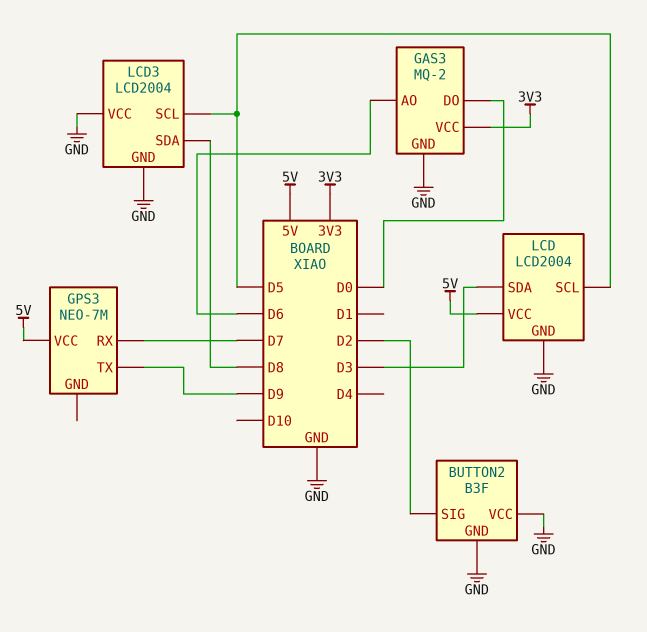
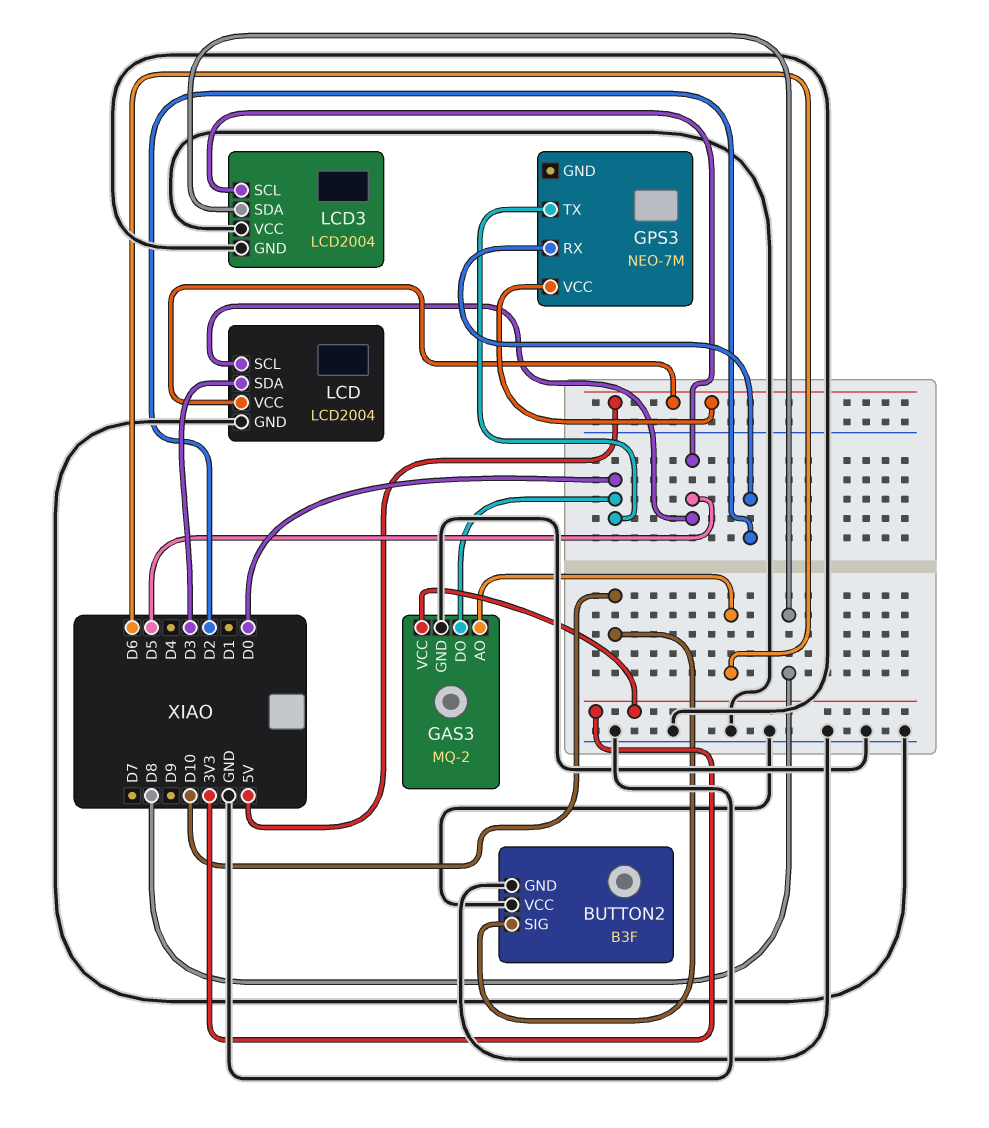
BUTTON2 pin SIG: D2 -> D10
GPS3 pin RX: D7 -> D2
GPS3 pin TX: D9 -> D0

